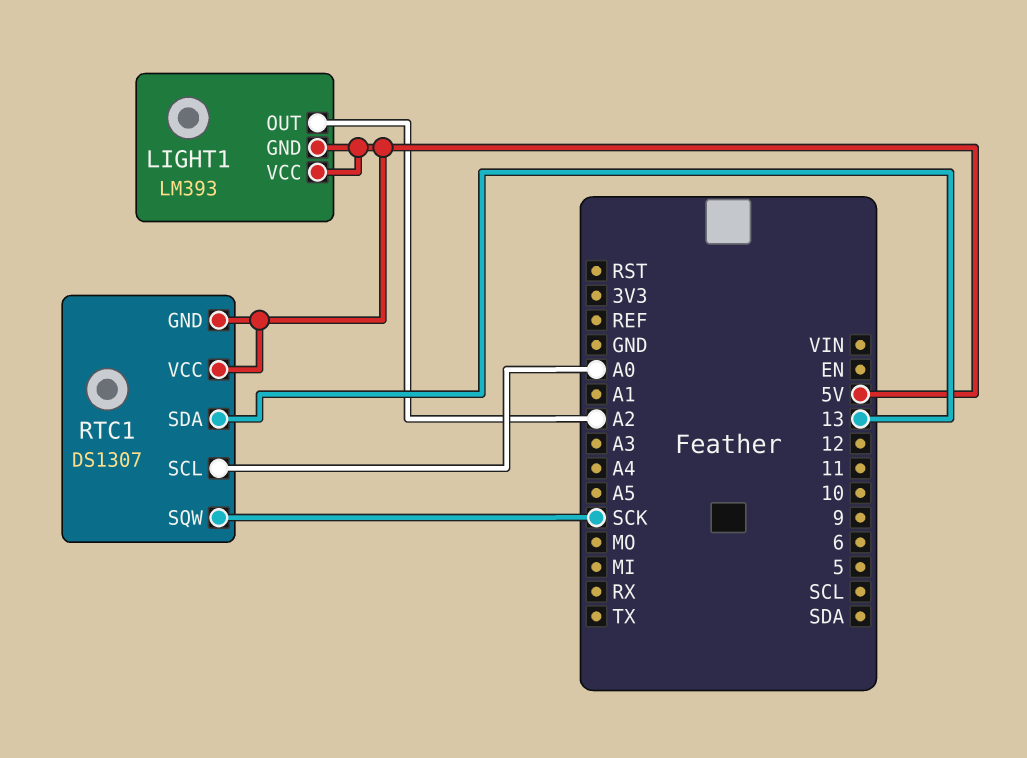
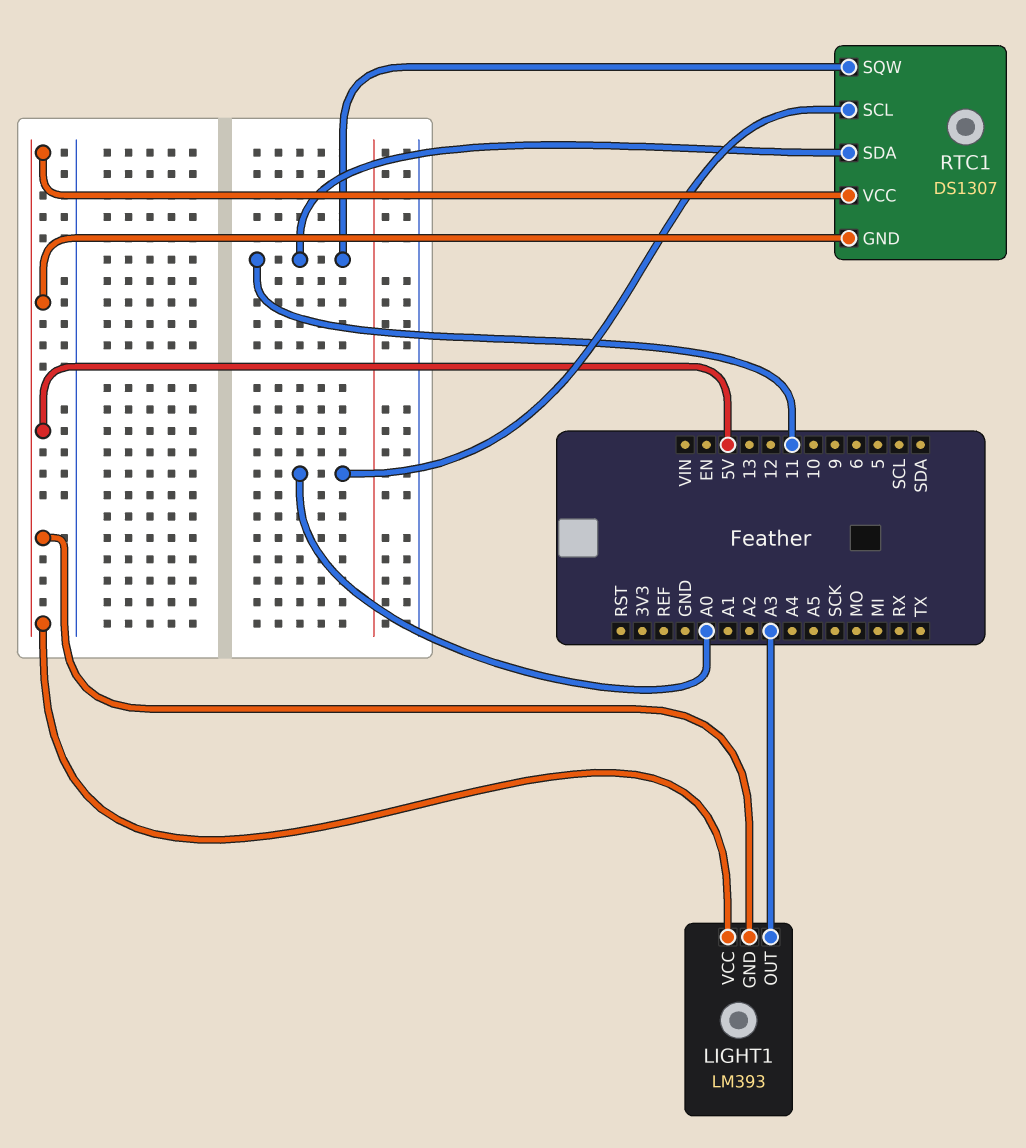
LIGHT1 pin OUT: A2 -> A3
RTC1 pin SDA: 13 -> 11
RTC1 pin SQW: SCK -> 11

